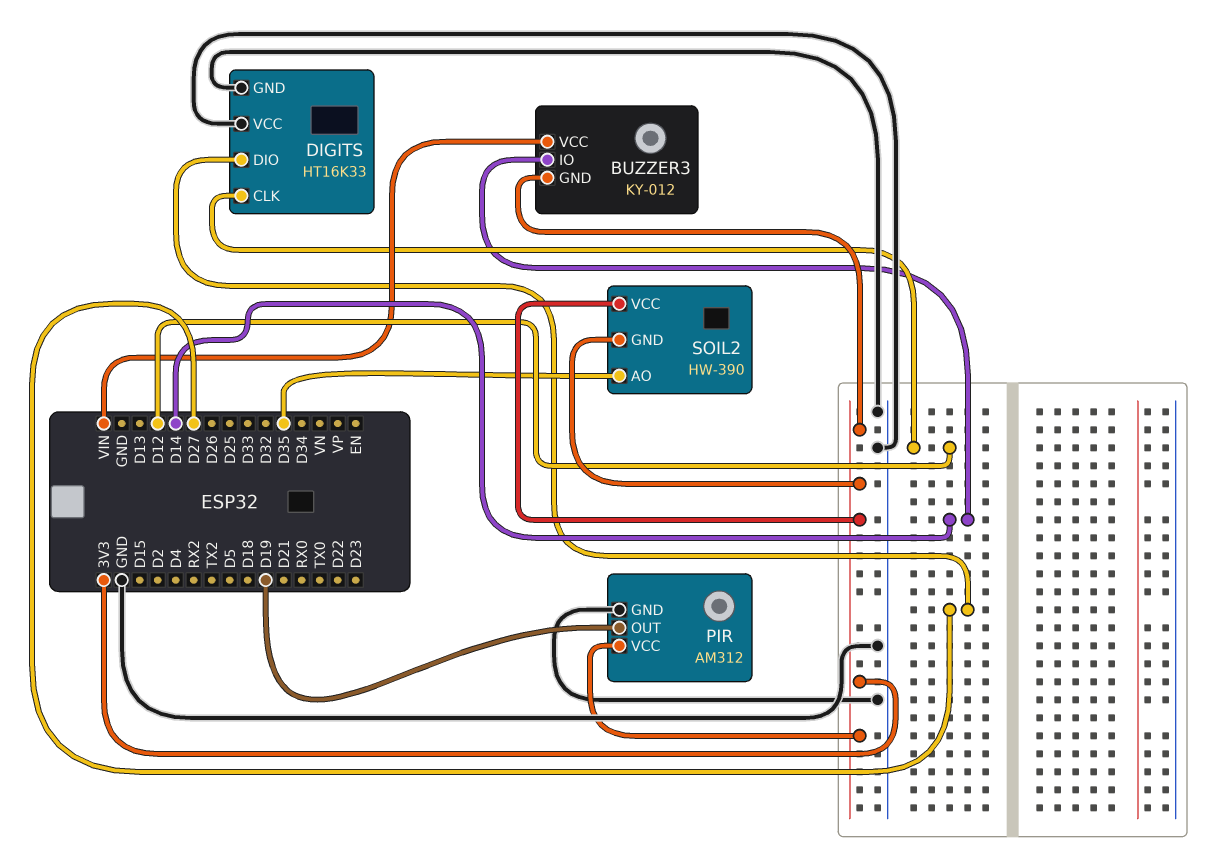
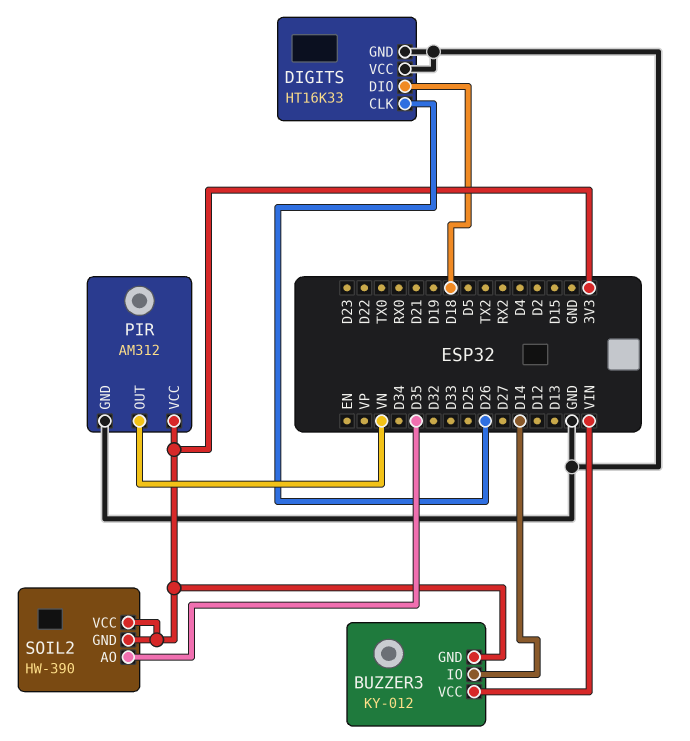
DIGITS pin CLK: D12 -> D26
DIGITS pin DIO: D27 -> D18
PIR pin OUT: D19 -> VN

